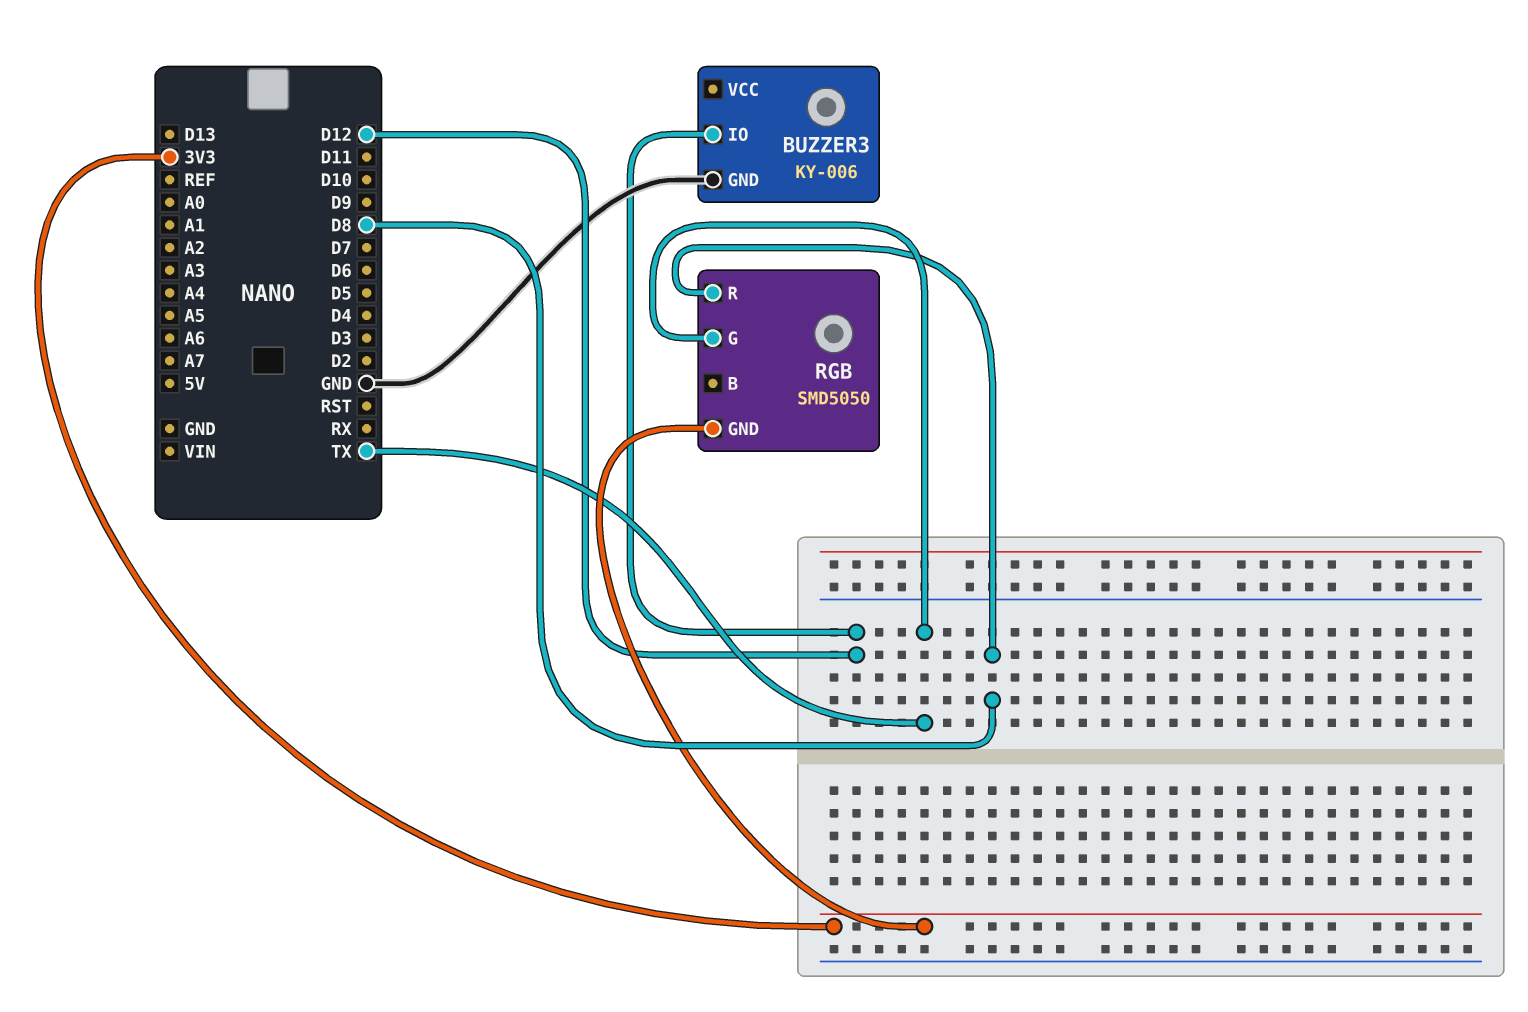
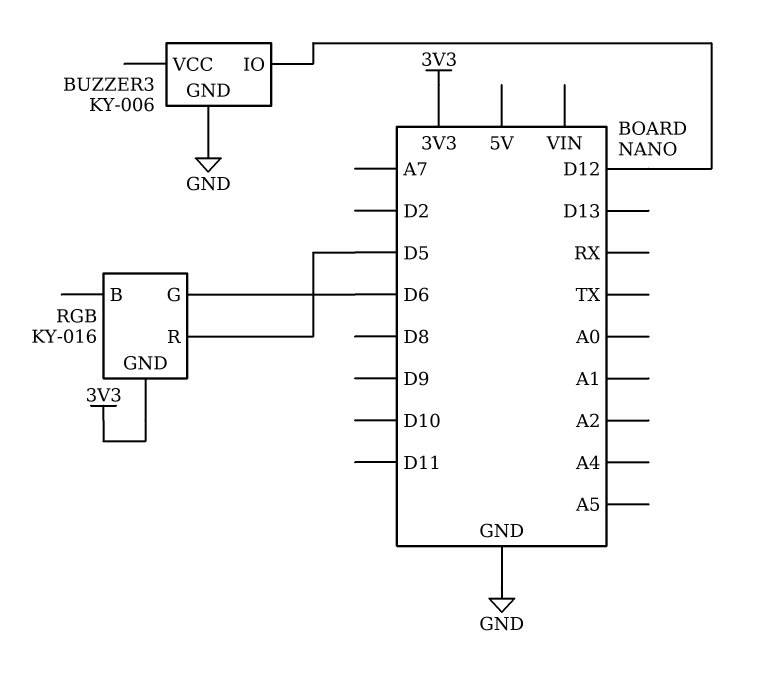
RGB: SMD5050 -> KY-016
RGB pin G: TX -> D6
RGB pin R: D8 -> D5

